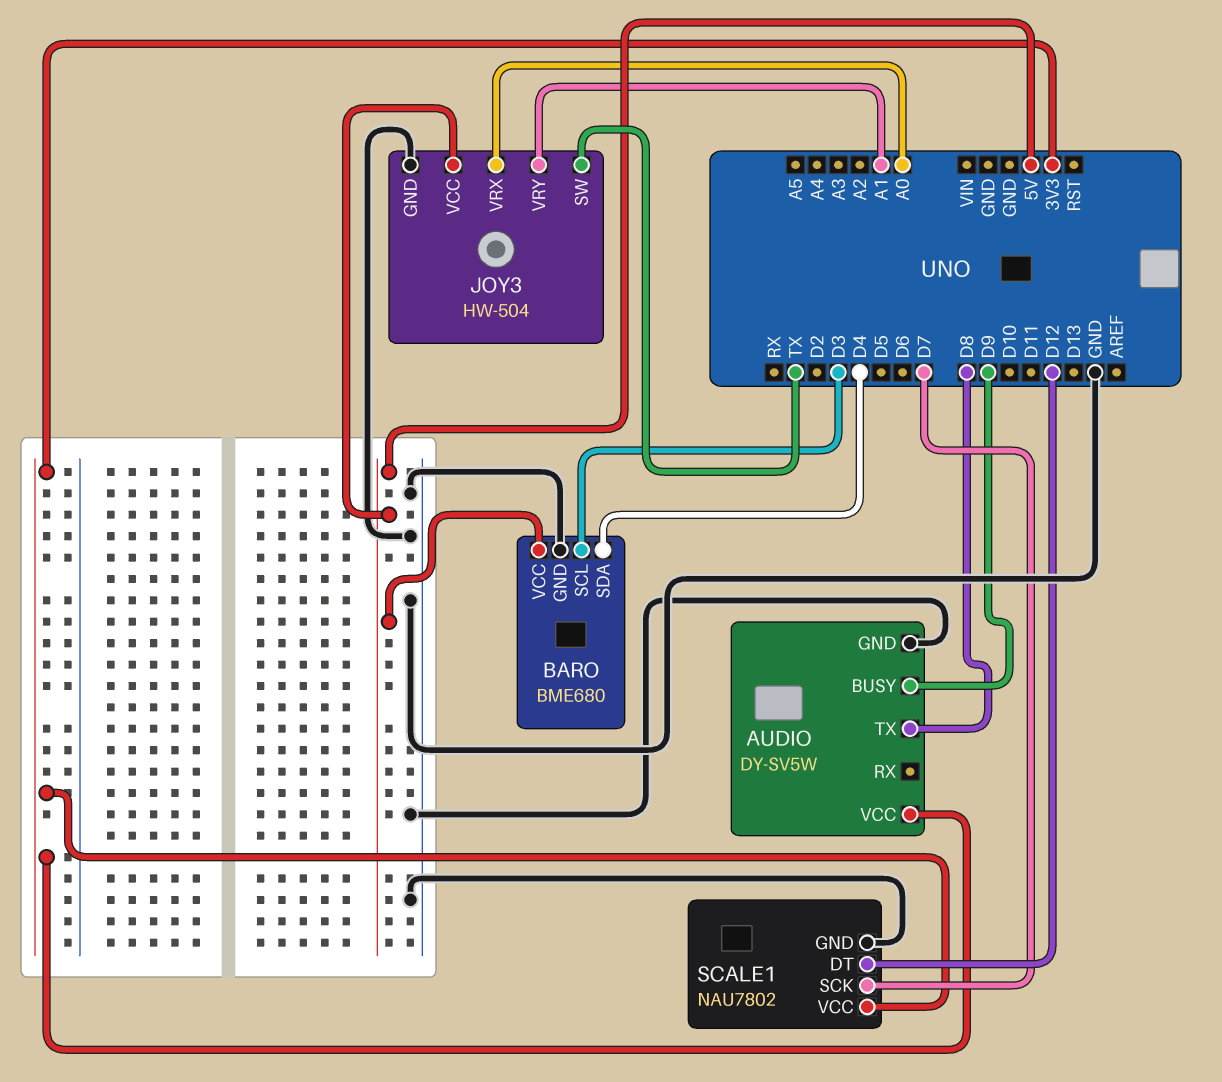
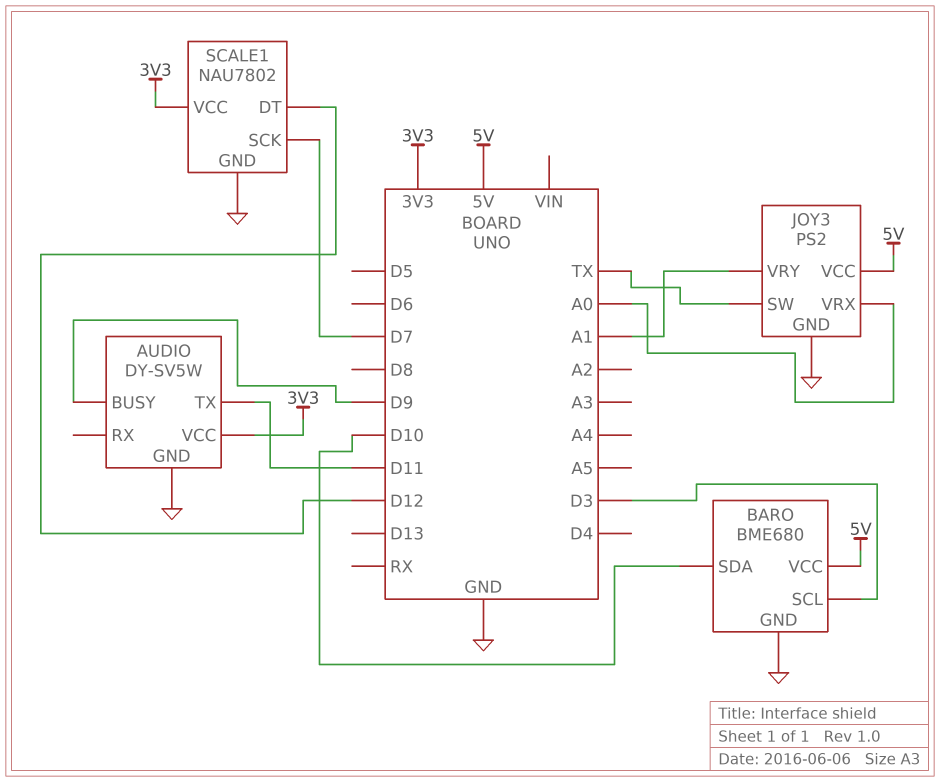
AUDIO pin TX: D8 -> D11
BARO pin SDA: D4 -> D10
JOY3: HW-504 -> PS2

